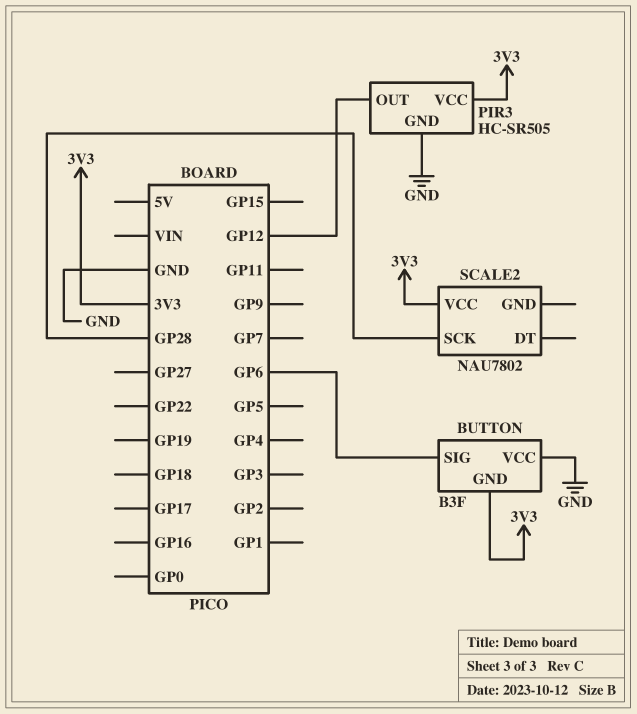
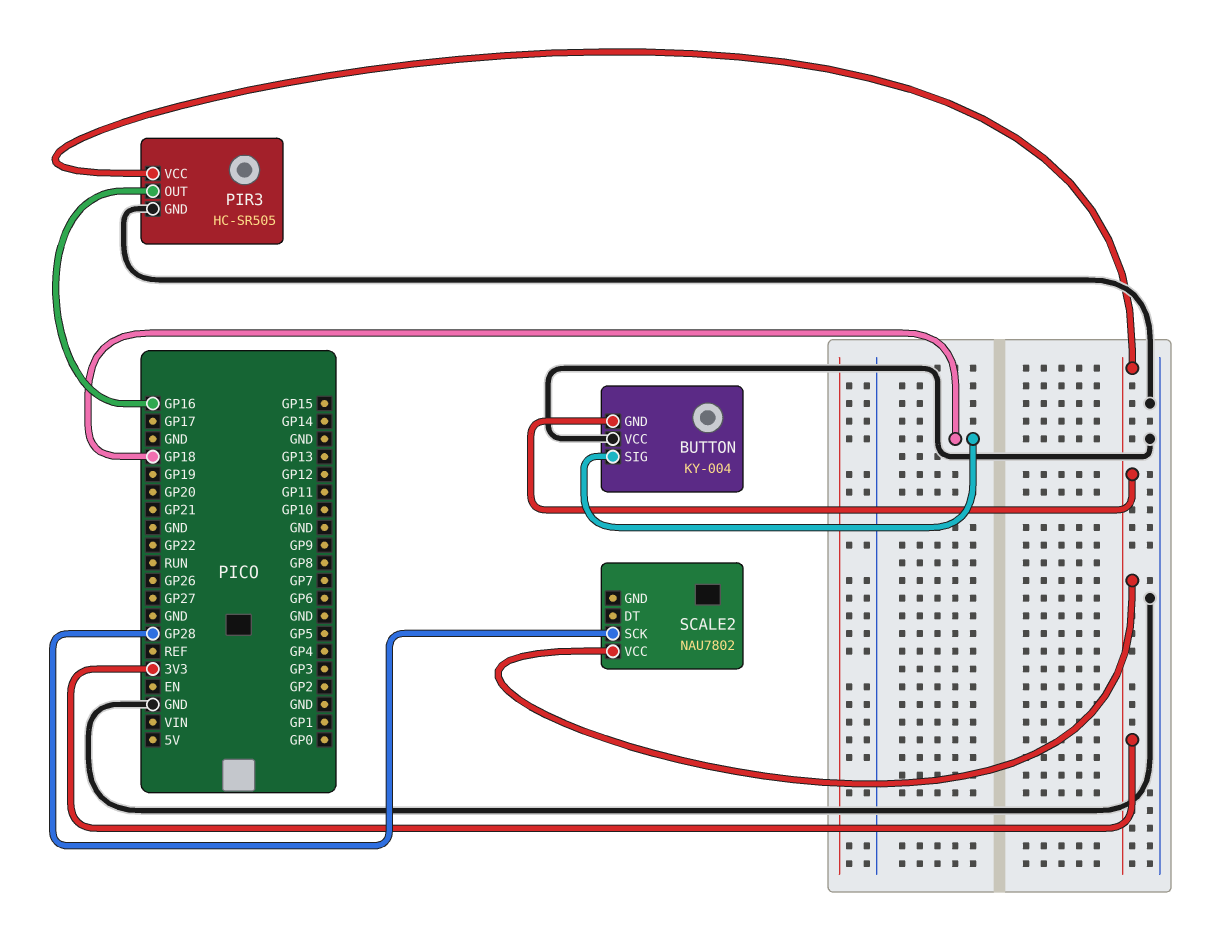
BUTTON: B3F -> KY-004
BUTTON pin SIG: GP6 -> GP18
PIR3 pin OUT: GP12 -> GP16

